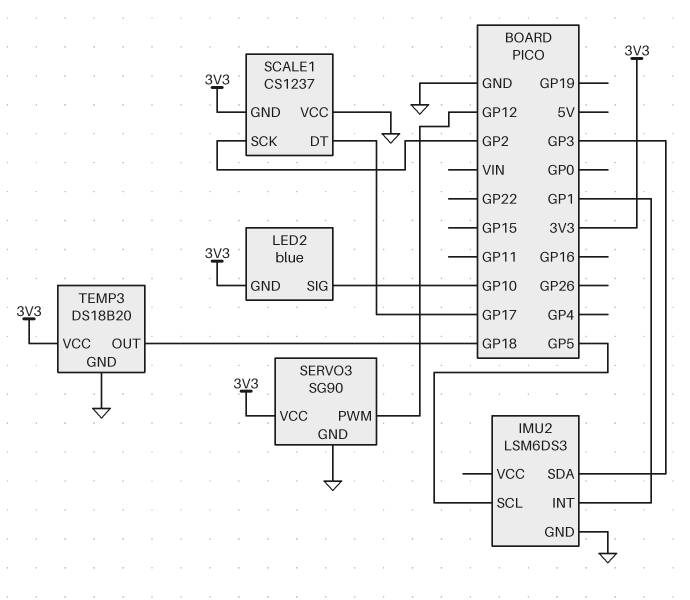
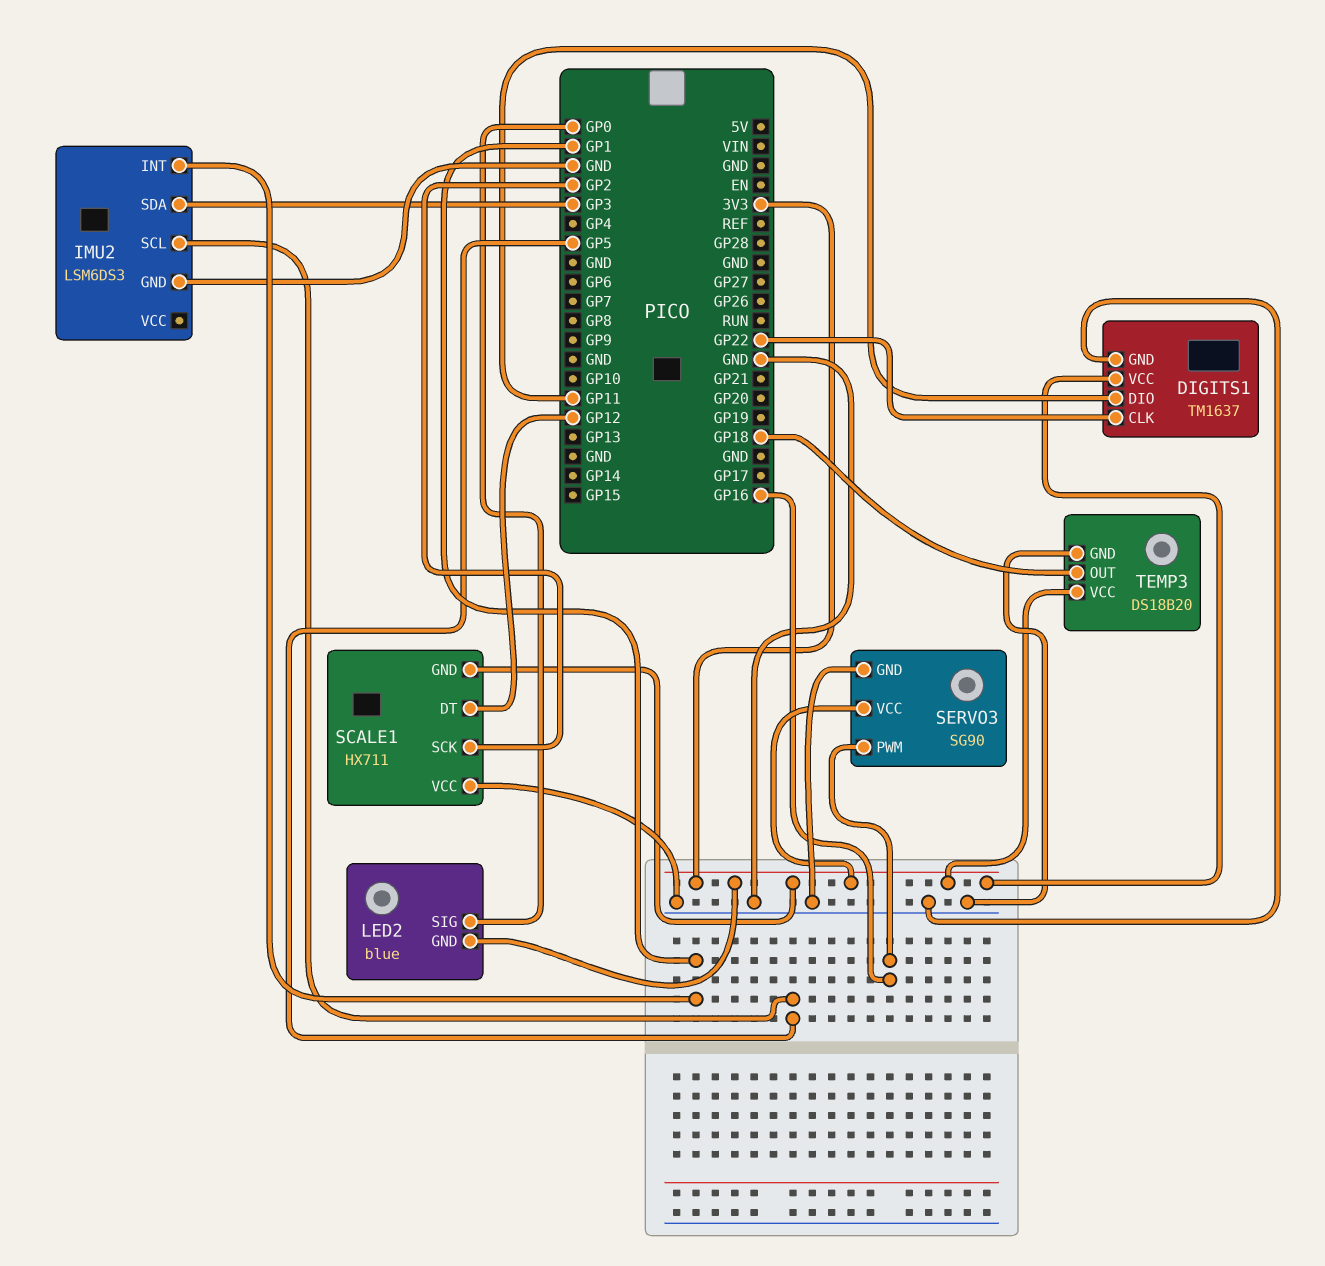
DIGITS1: none -> TM1637
DIGITS1 pin CLK: none -> GP22
DIGITS1 pin DIO: none -> GP11
DIGITS1 pin GND: none -> GND
DIGITS1 pin VCC: none -> 3V3
LED2 pin SIG: GP10 -> GP0
SCALE1: CS1237 -> HX711
SCALE1 pin DT: GP17 -> GP12
SERVO3 pin PWM: GP12 -> GP16

